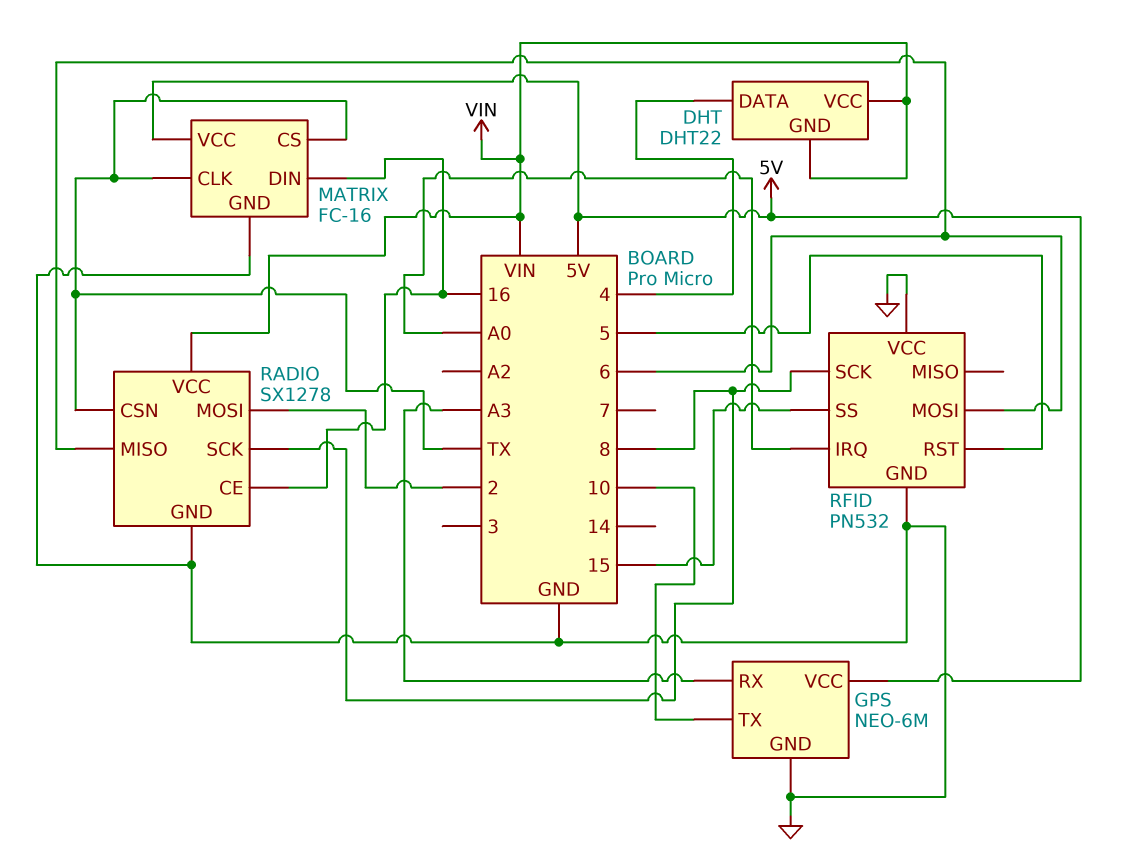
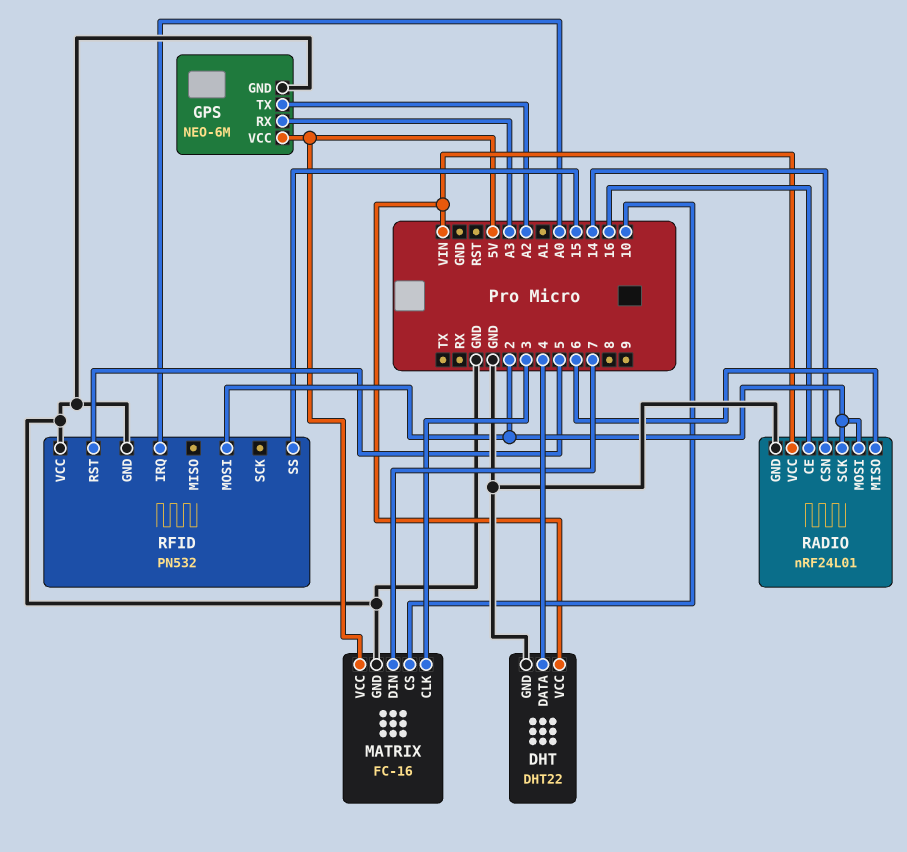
DHT pin GND: VIN -> GND
GPS pin TX: 10 -> A2
MATRIX pin CLK: TX -> 3
MATRIX pin CS: TX -> 10
MATRIX pin DIN: 16 -> 7
RADIO: SX1278 -> nRF24L01
RADIO pin CSN: TX -> 14
RADIO pin SCK: 8 -> 2
RFID pin MOSI: 6 -> 2
RFID pin SCK: 8 -> none

